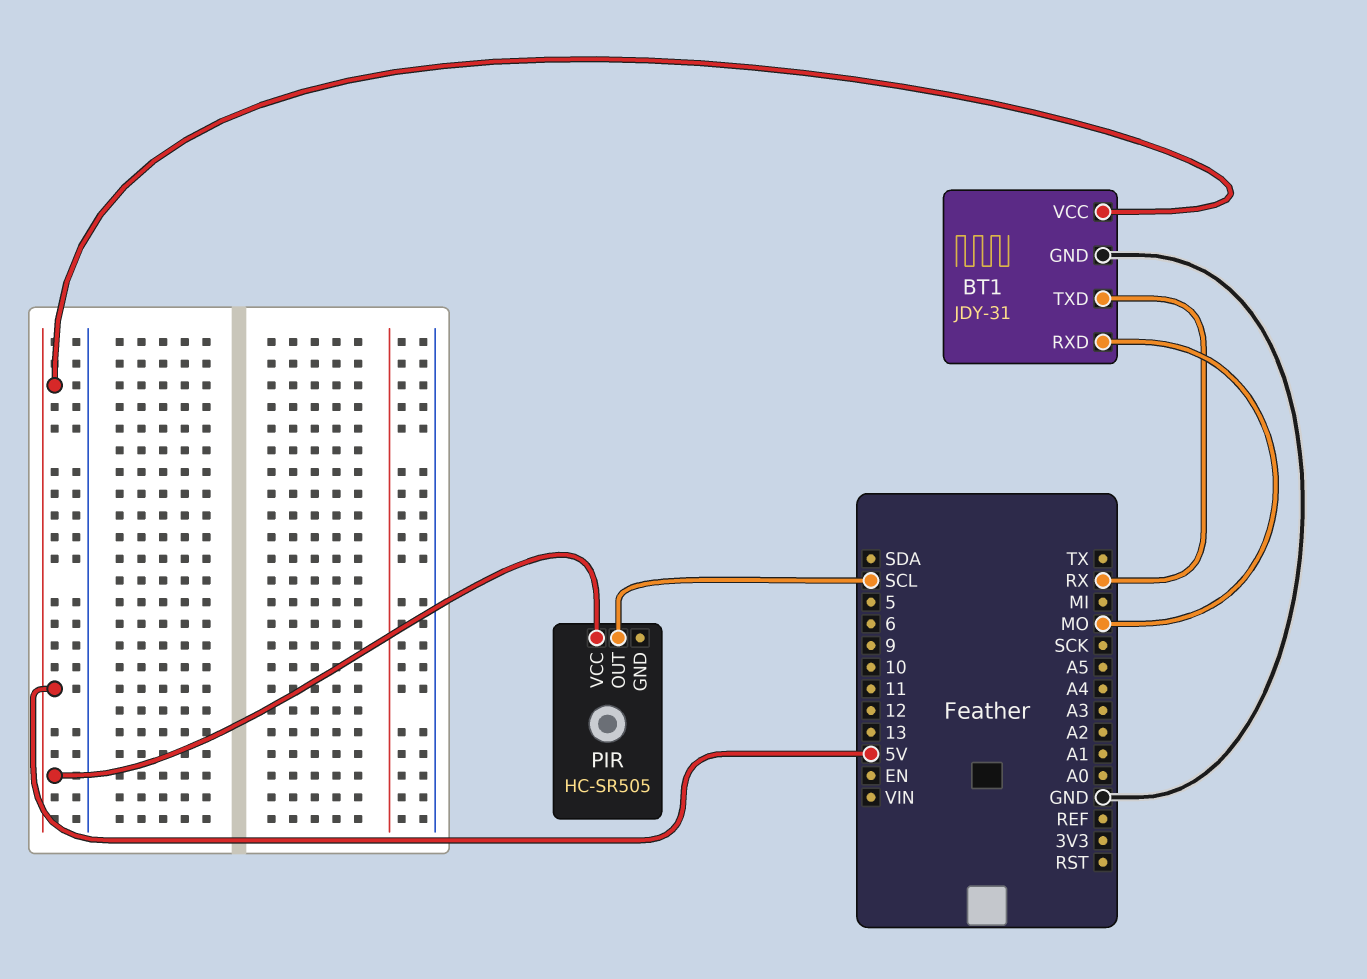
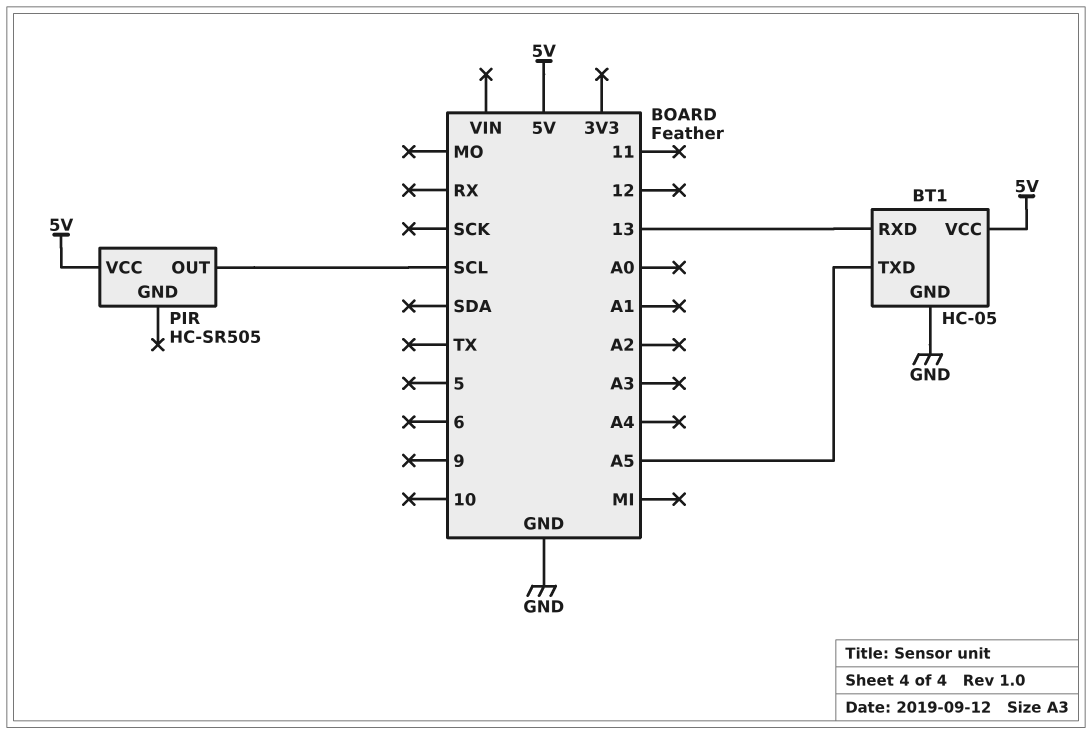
BT1: JDY-31 -> HC-05
BT1 pin RXD: MO -> 13
BT1 pin TXD: RX -> A5

